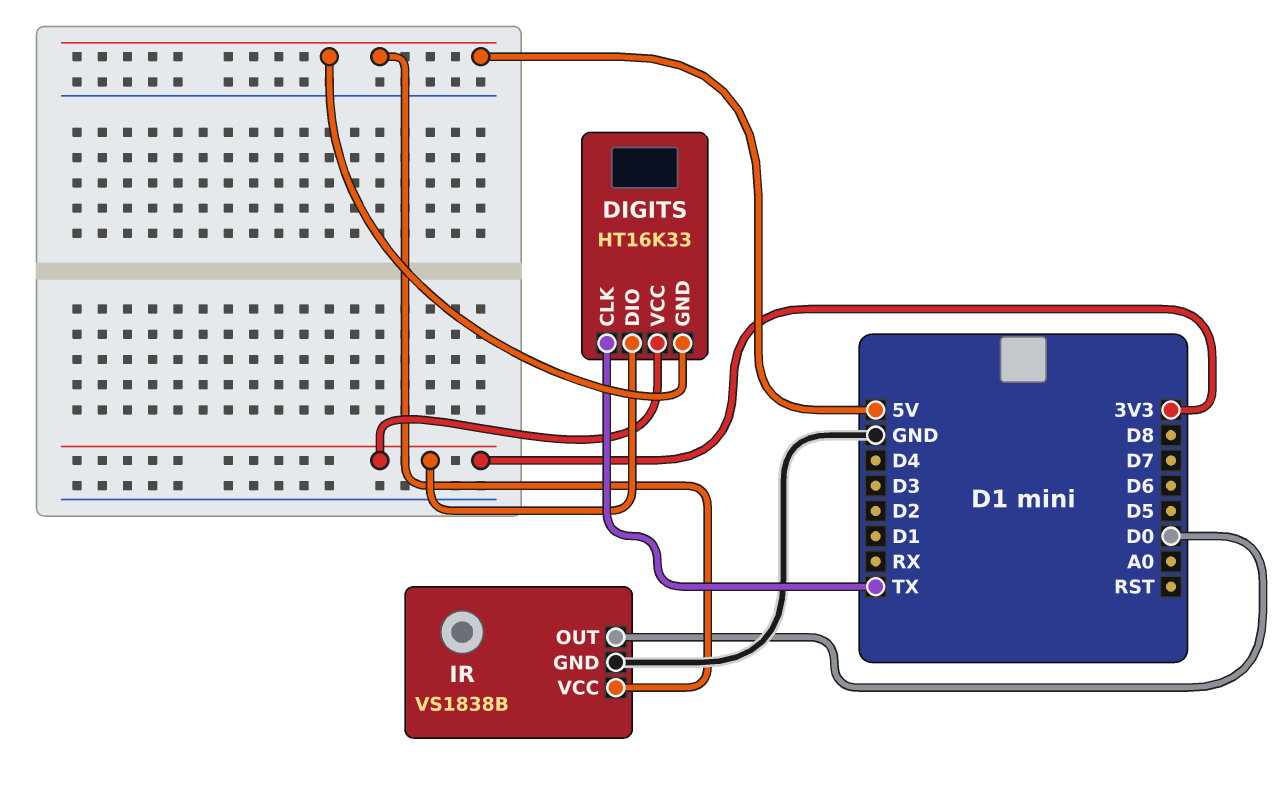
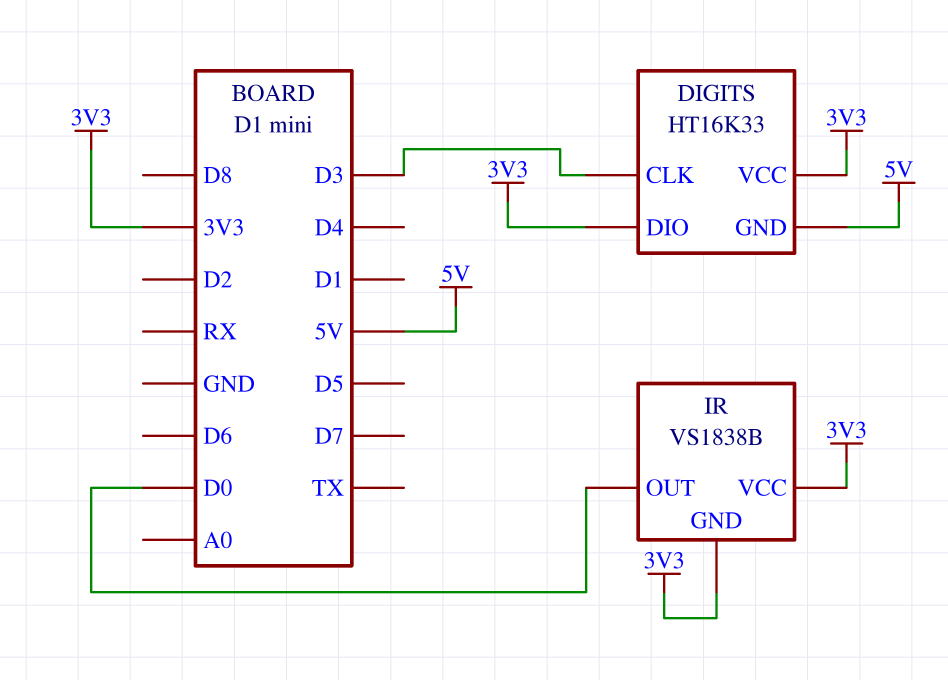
DIGITS pin CLK: TX -> D3
IR pin GND: GND -> 3V3
IR pin VCC: 5V -> 3V3

